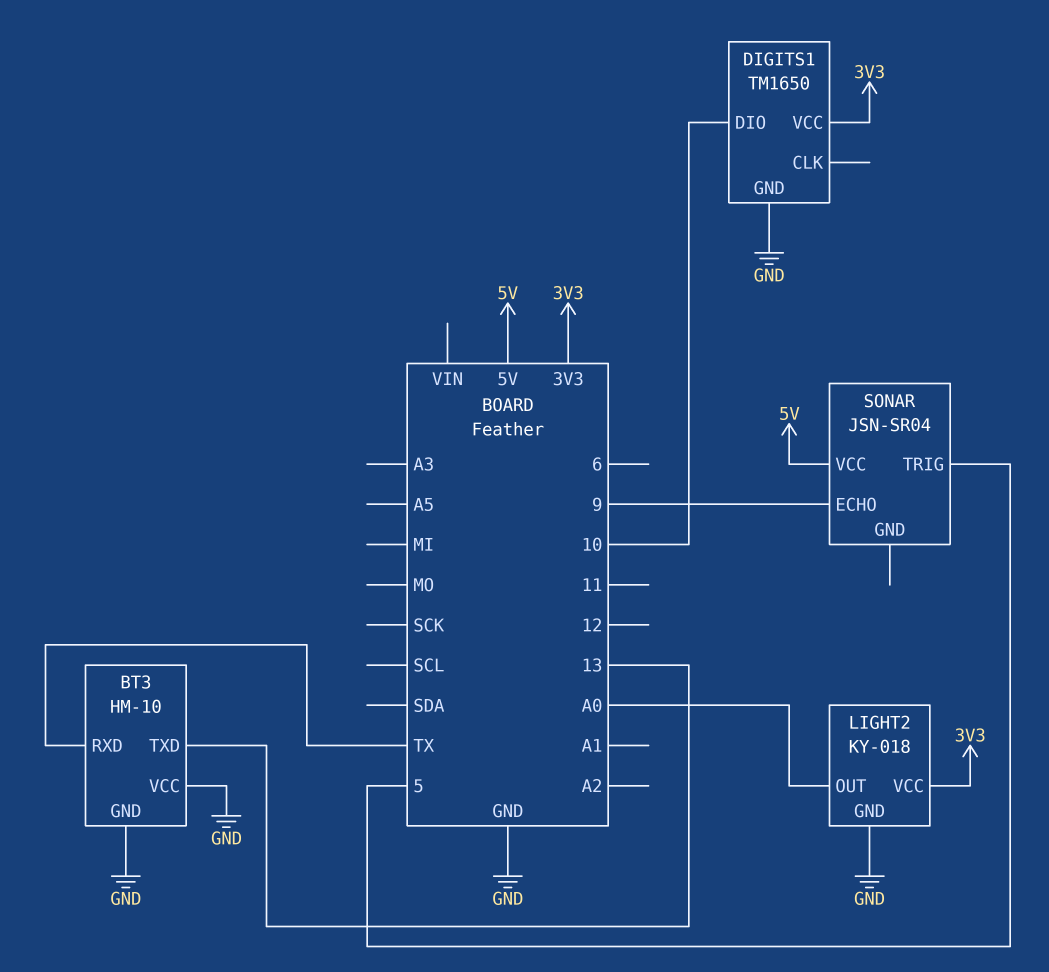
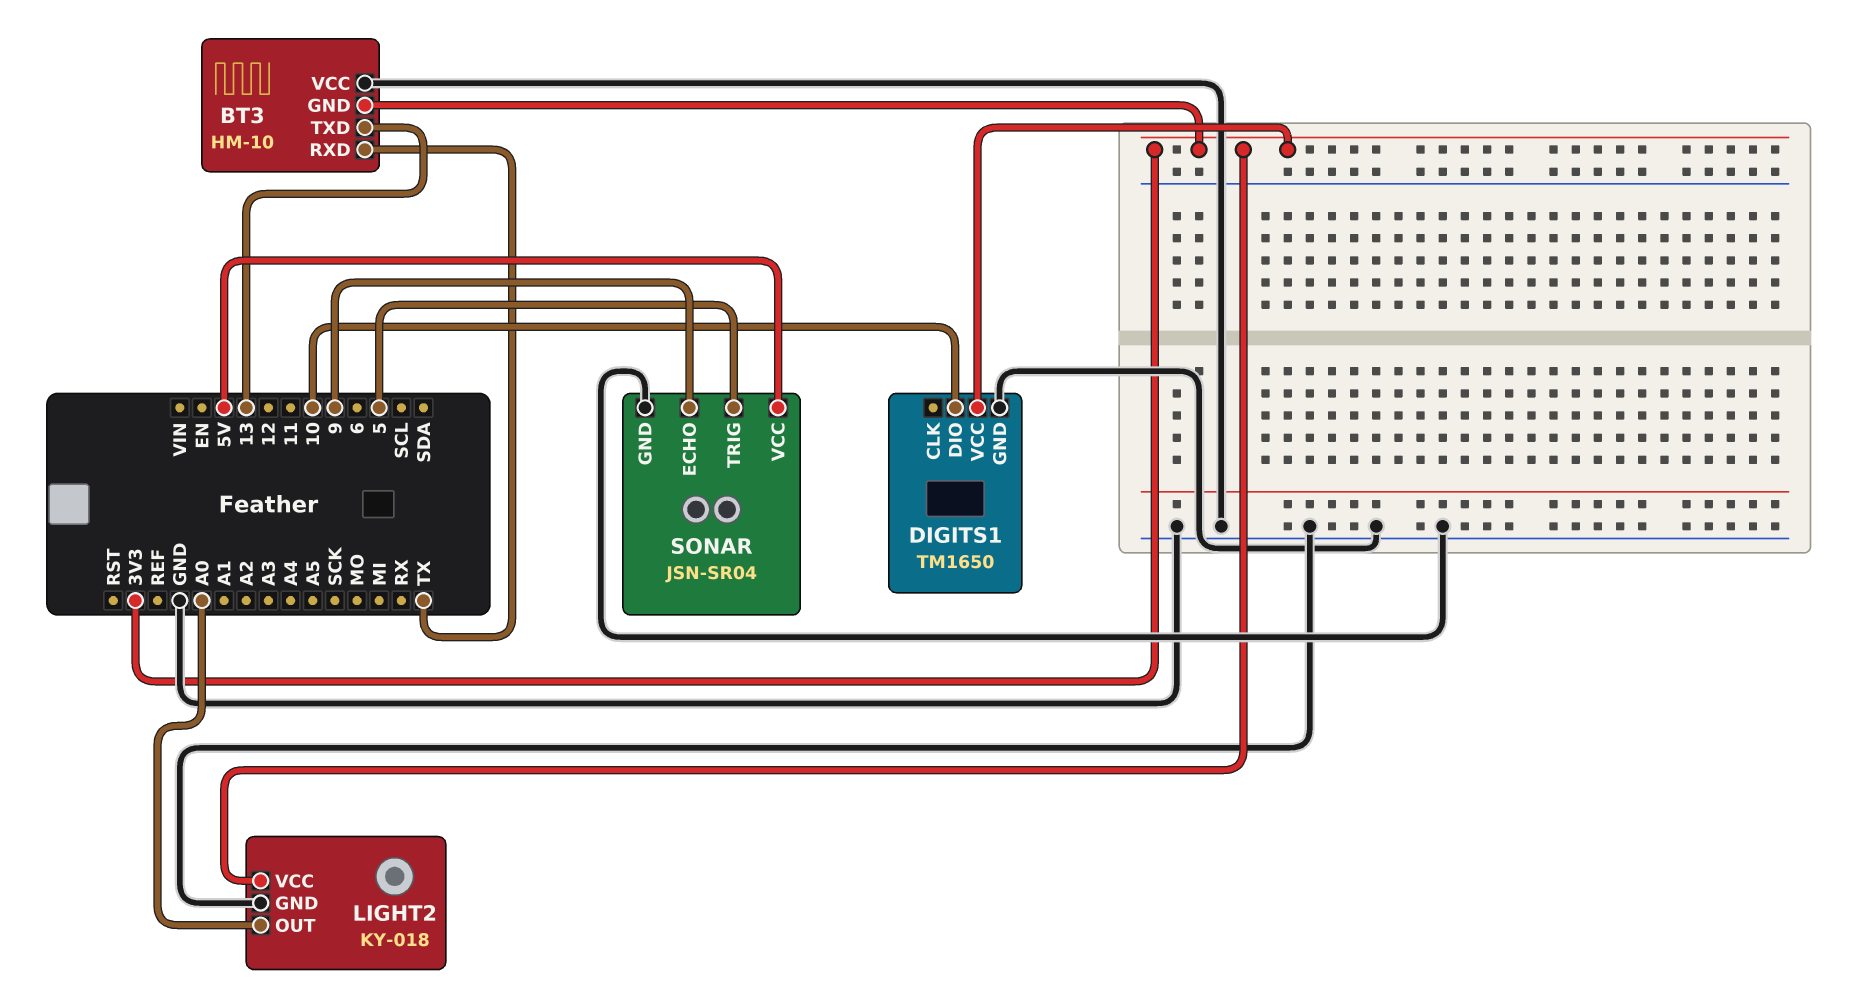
BT3 pin GND: GND -> 3V3
SONAR pin GND: none -> GND

